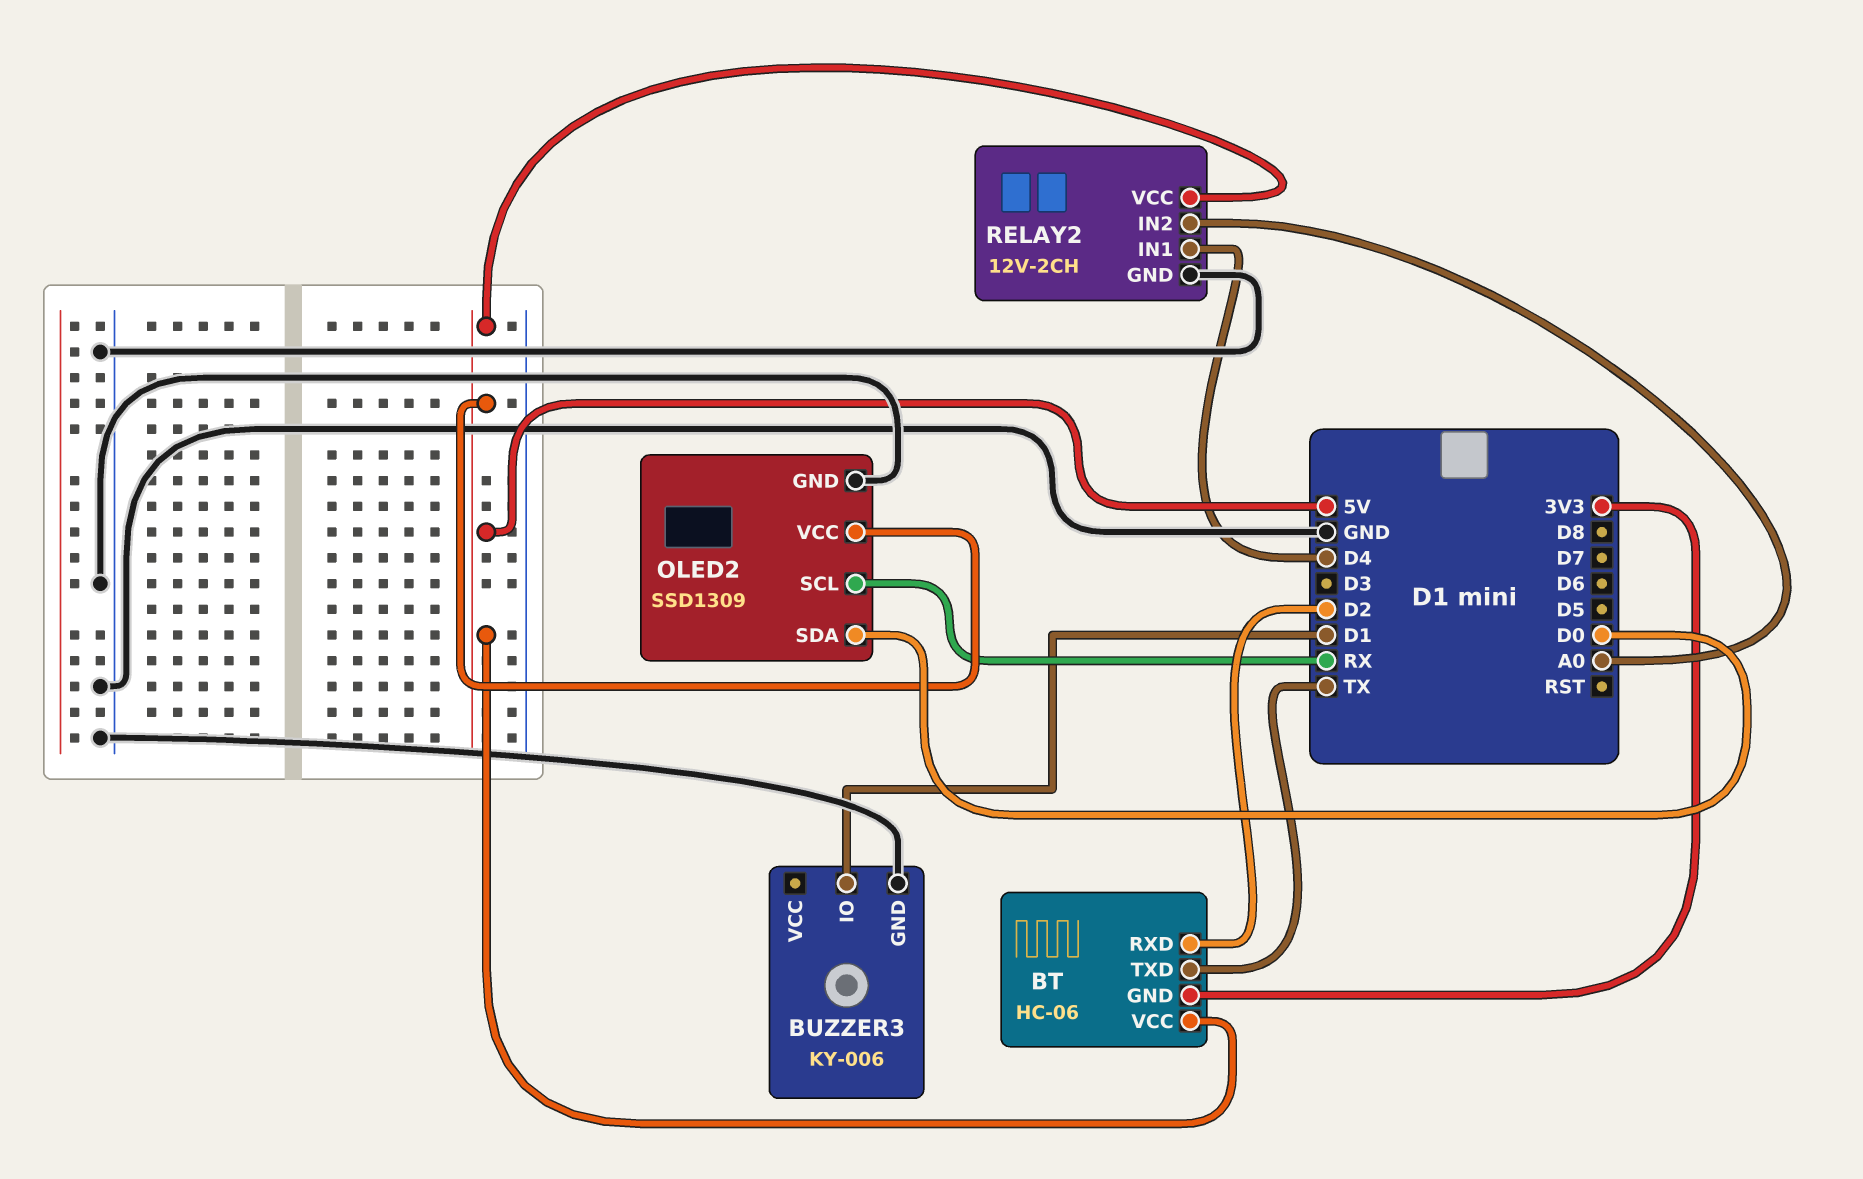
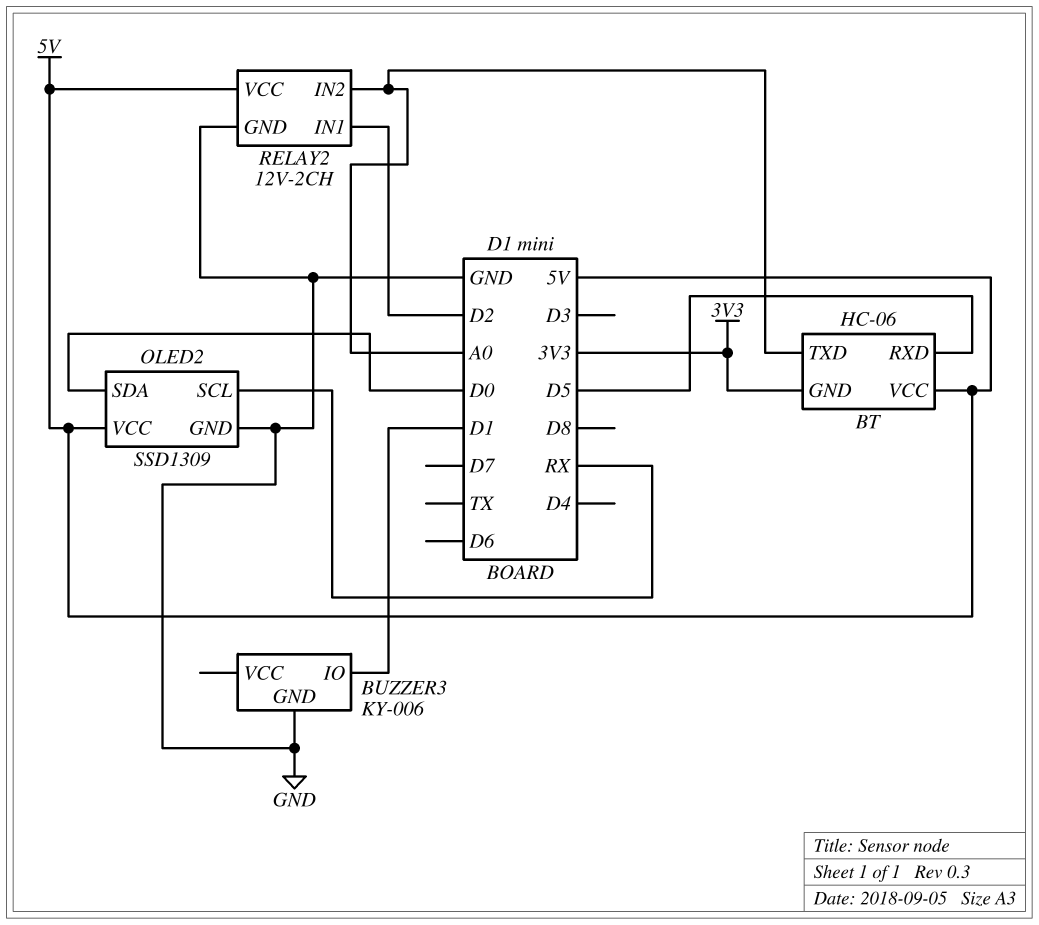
BT pin RXD: D2 -> D5
BT pin TXD: TX -> A0
RELAY2 pin IN1: D4 -> D2

